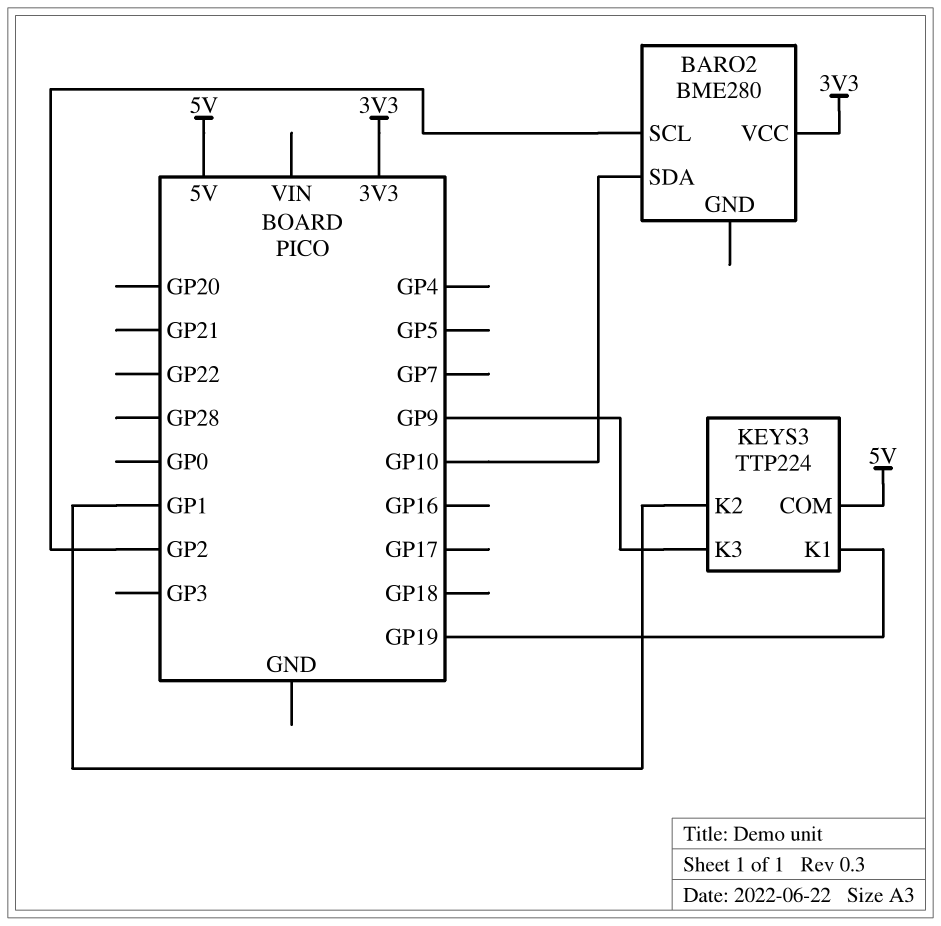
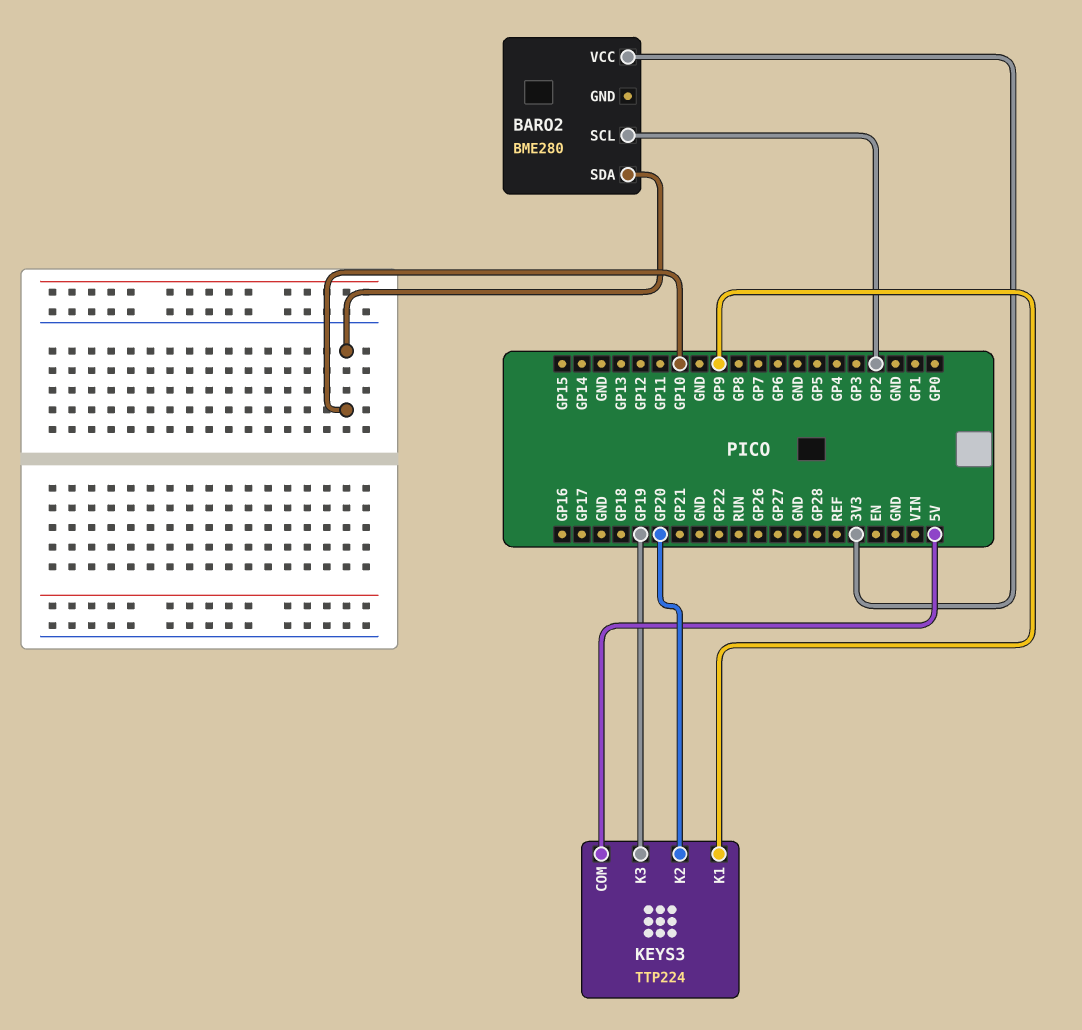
KEYS3 pin K1: GP19 -> GP9
KEYS3 pin K2: GP1 -> GP20
KEYS3 pin K3: GP9 -> GP19

